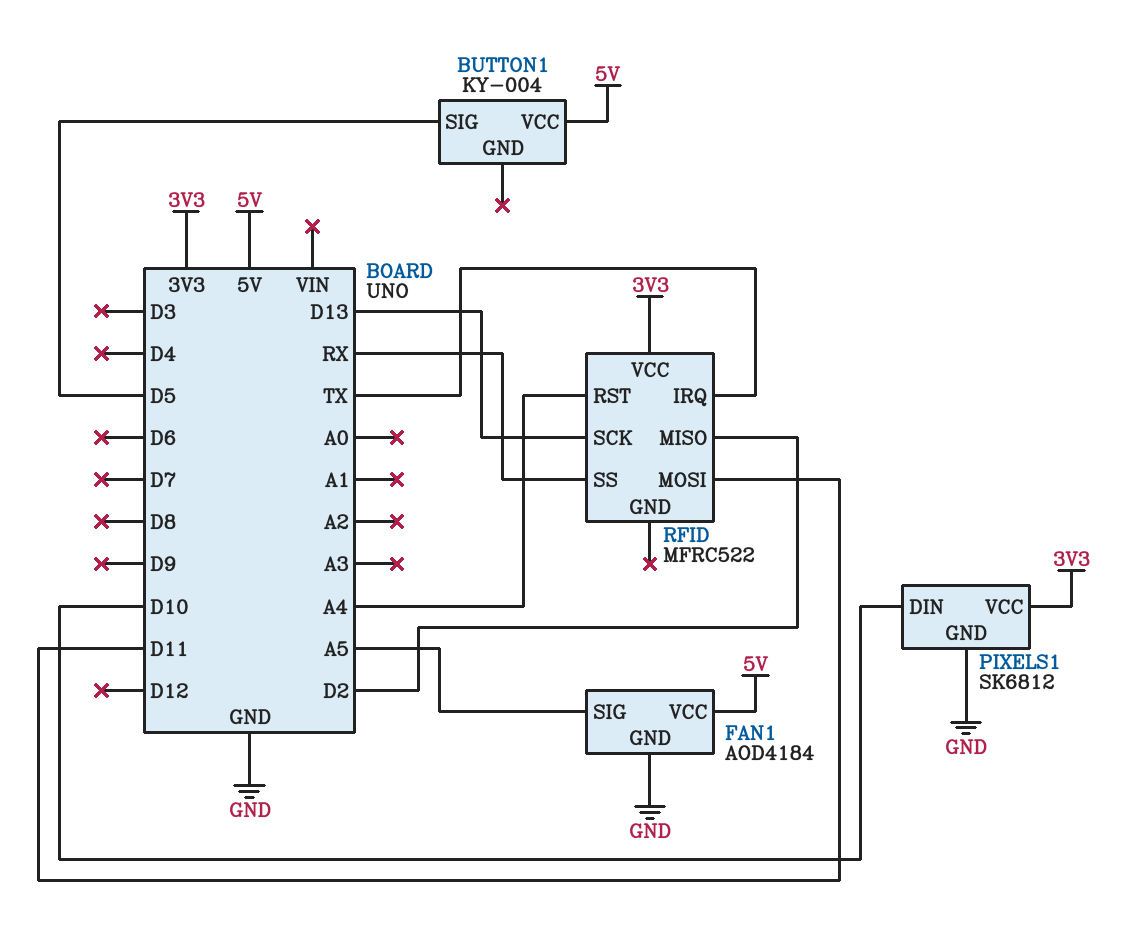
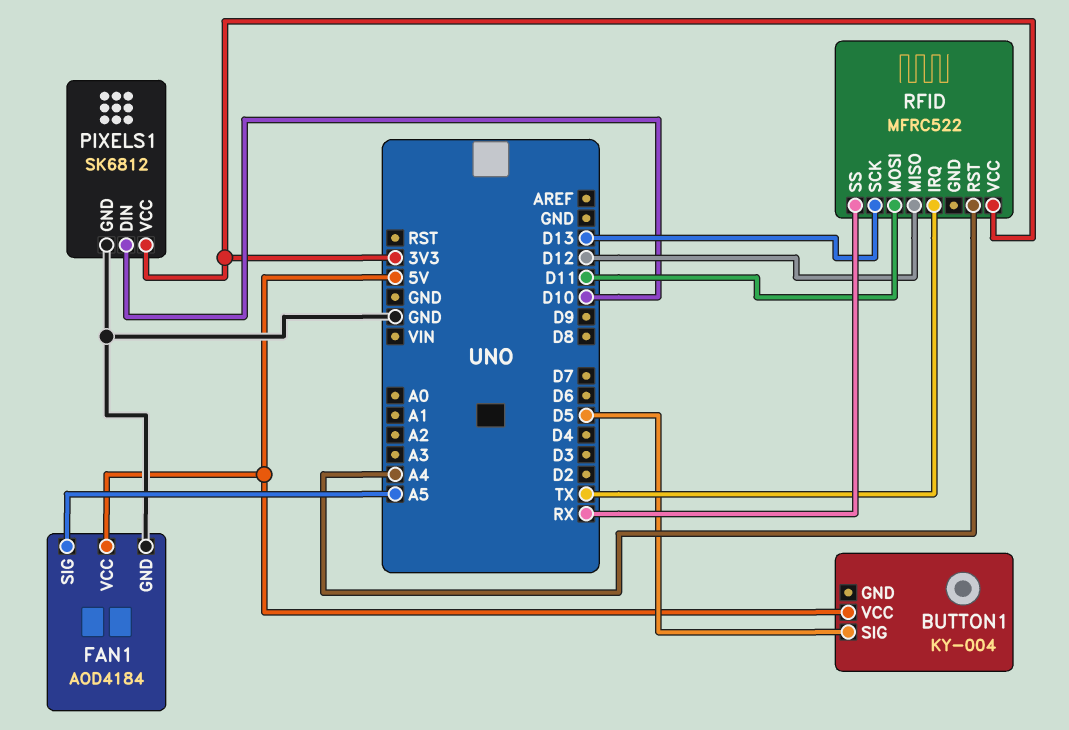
RFID pin MISO: D2 -> D12

